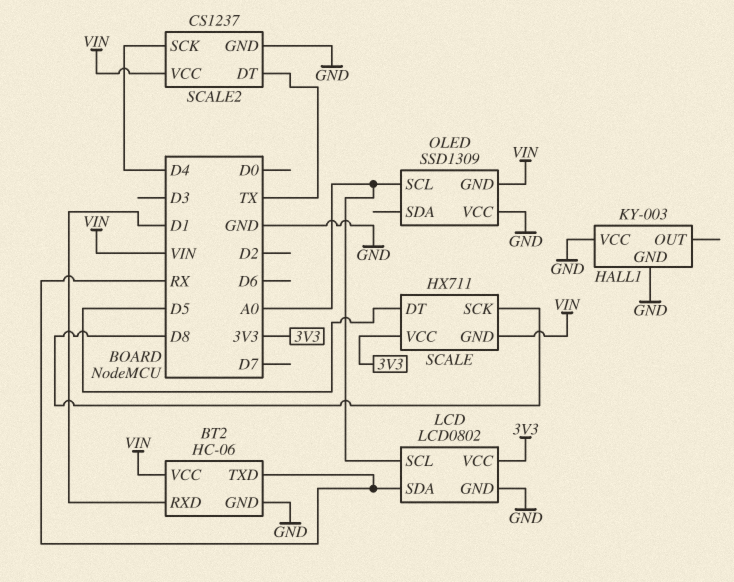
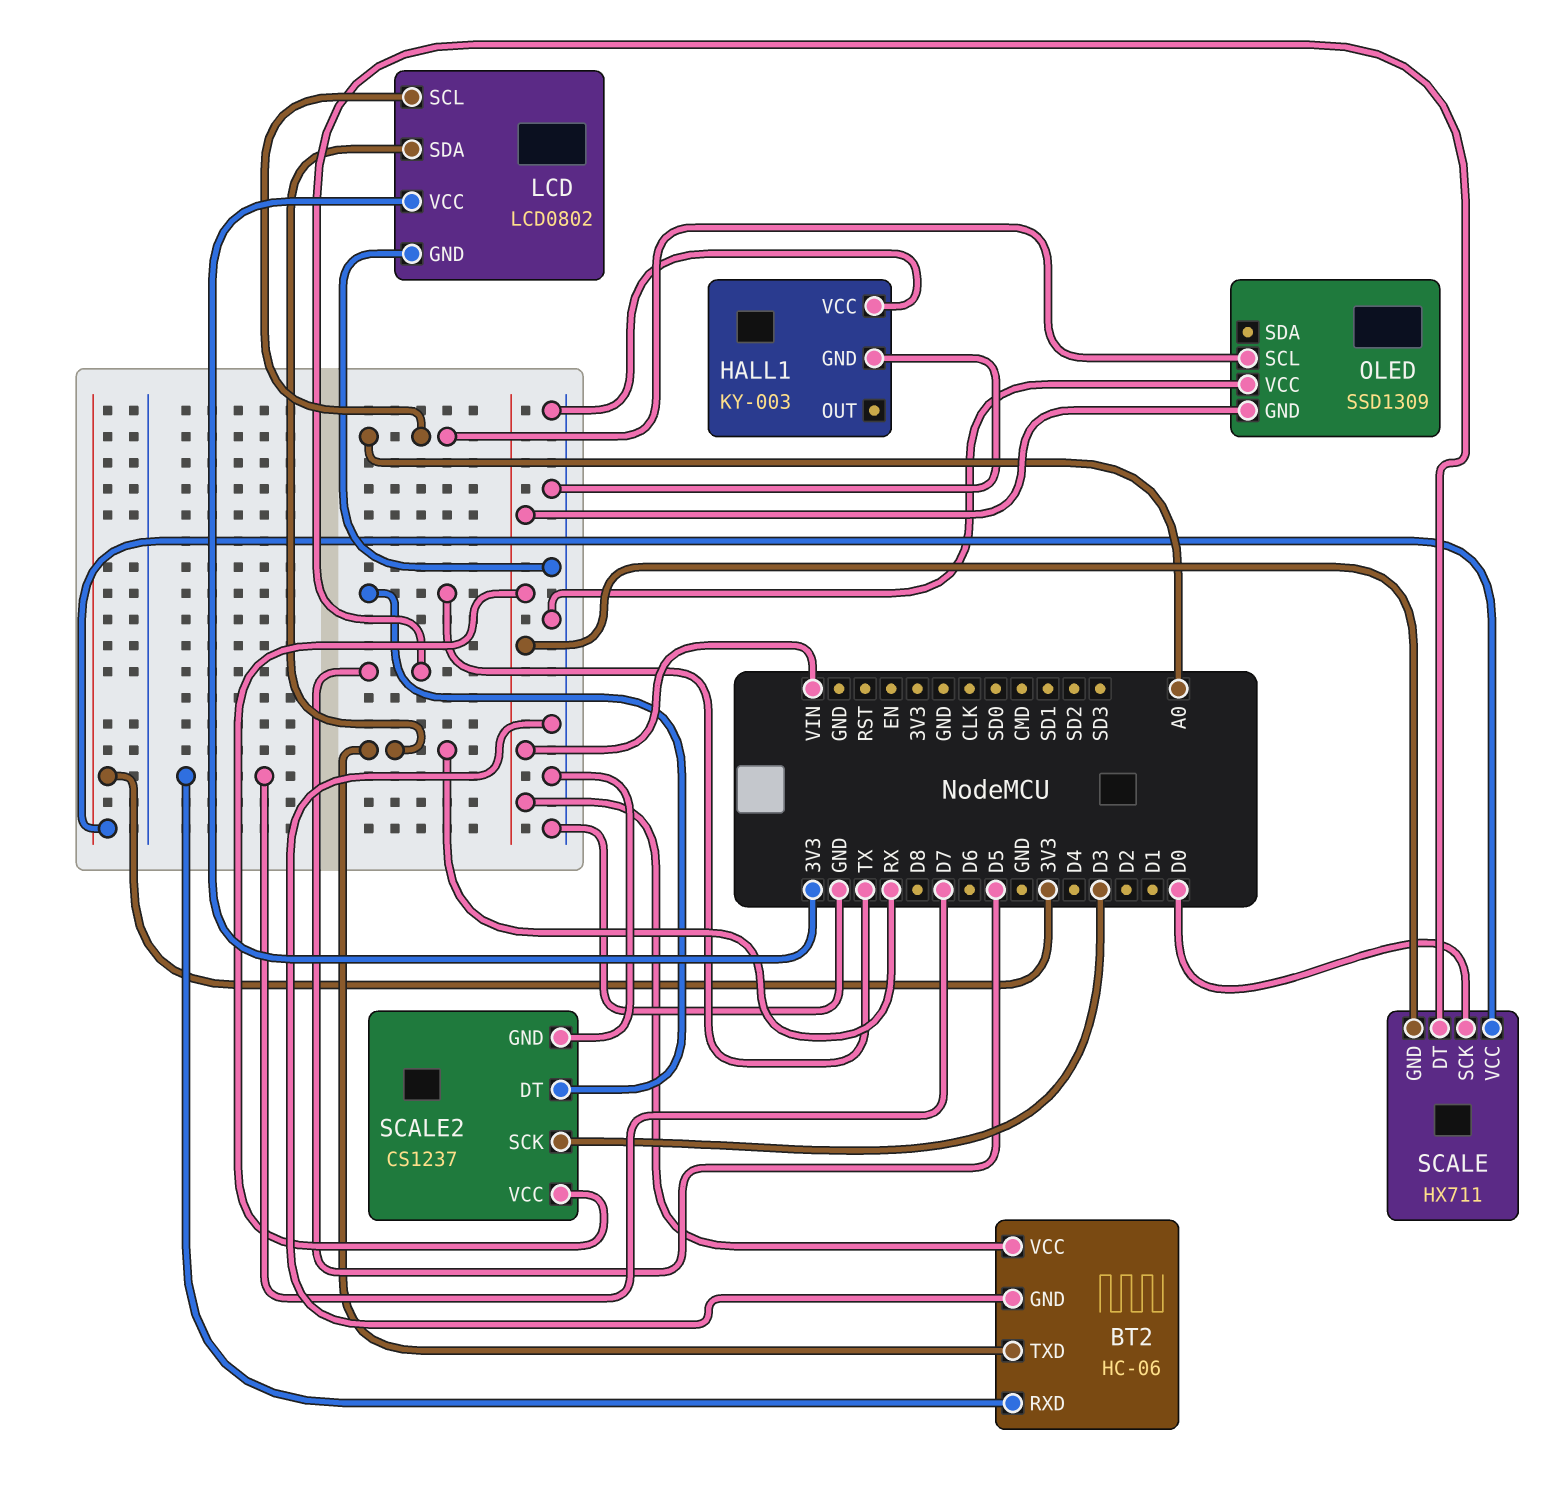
BT2 pin RXD: D1 -> D7
SCALE pin SCK: D8 -> D0
SCALE2 pin SCK: D4 -> D3

